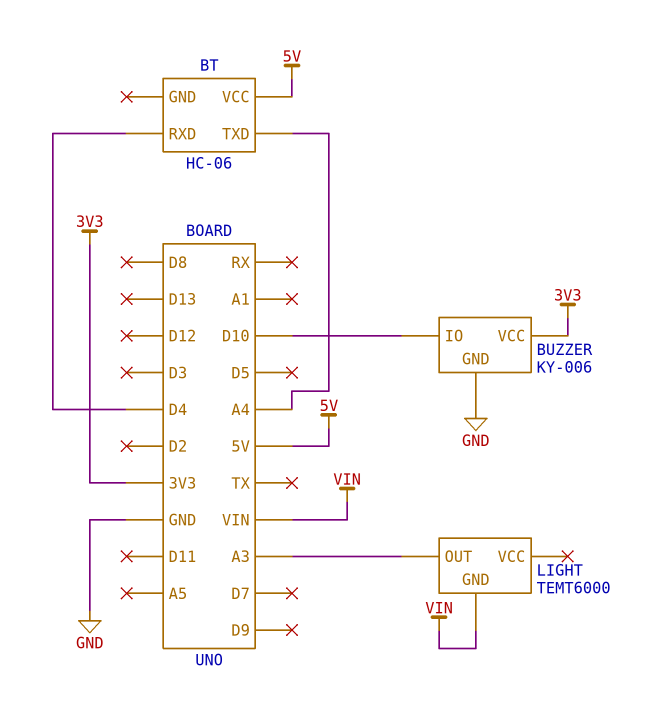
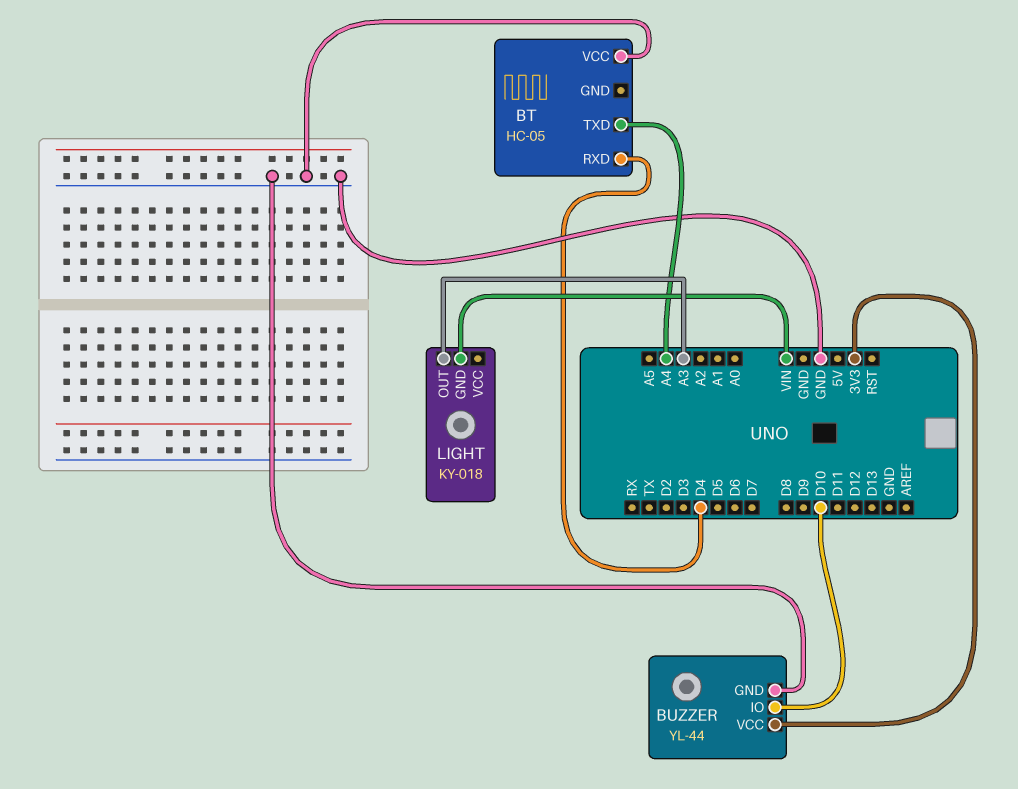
BT: HC-06 -> HC-05
BT pin VCC: 5V -> GND
BUZZER: KY-006 -> YL-44
LIGHT: TEMT6000 -> KY-018

